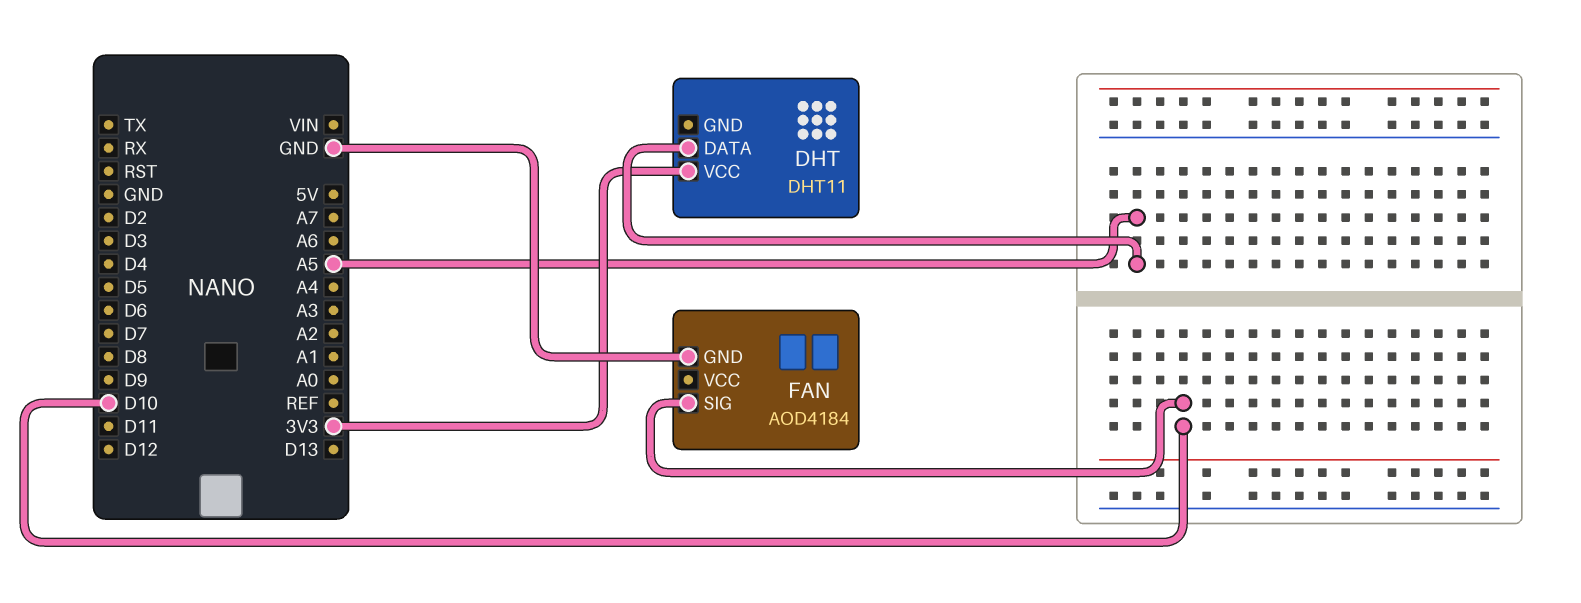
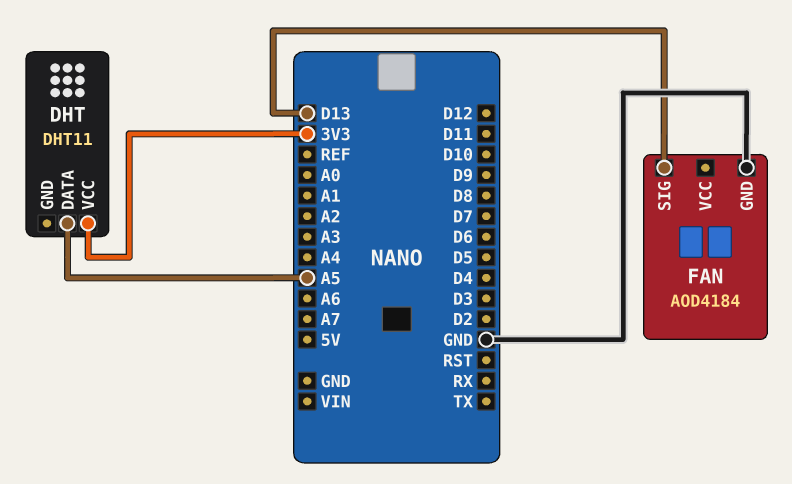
FAN pin SIG: D10 -> D13

